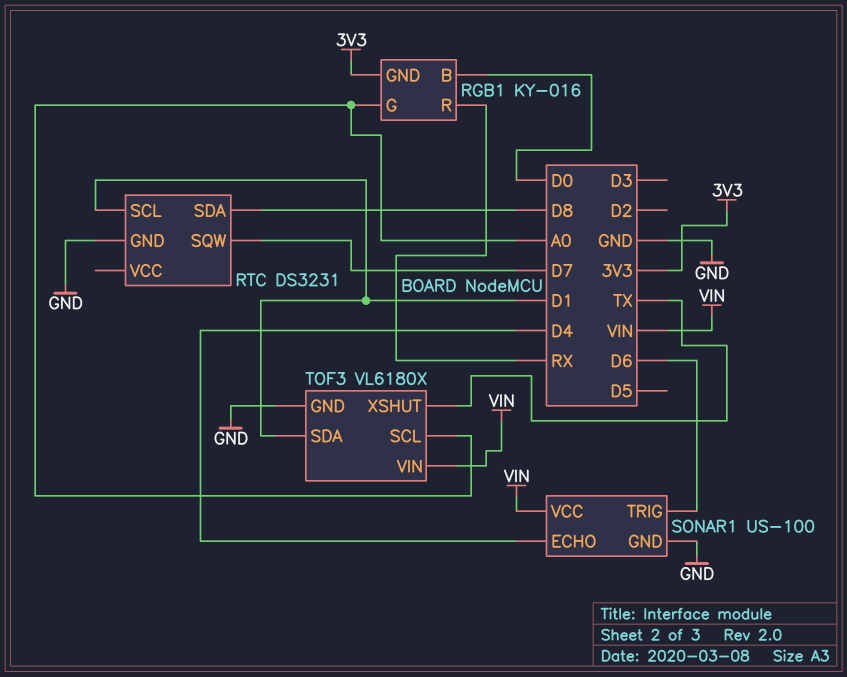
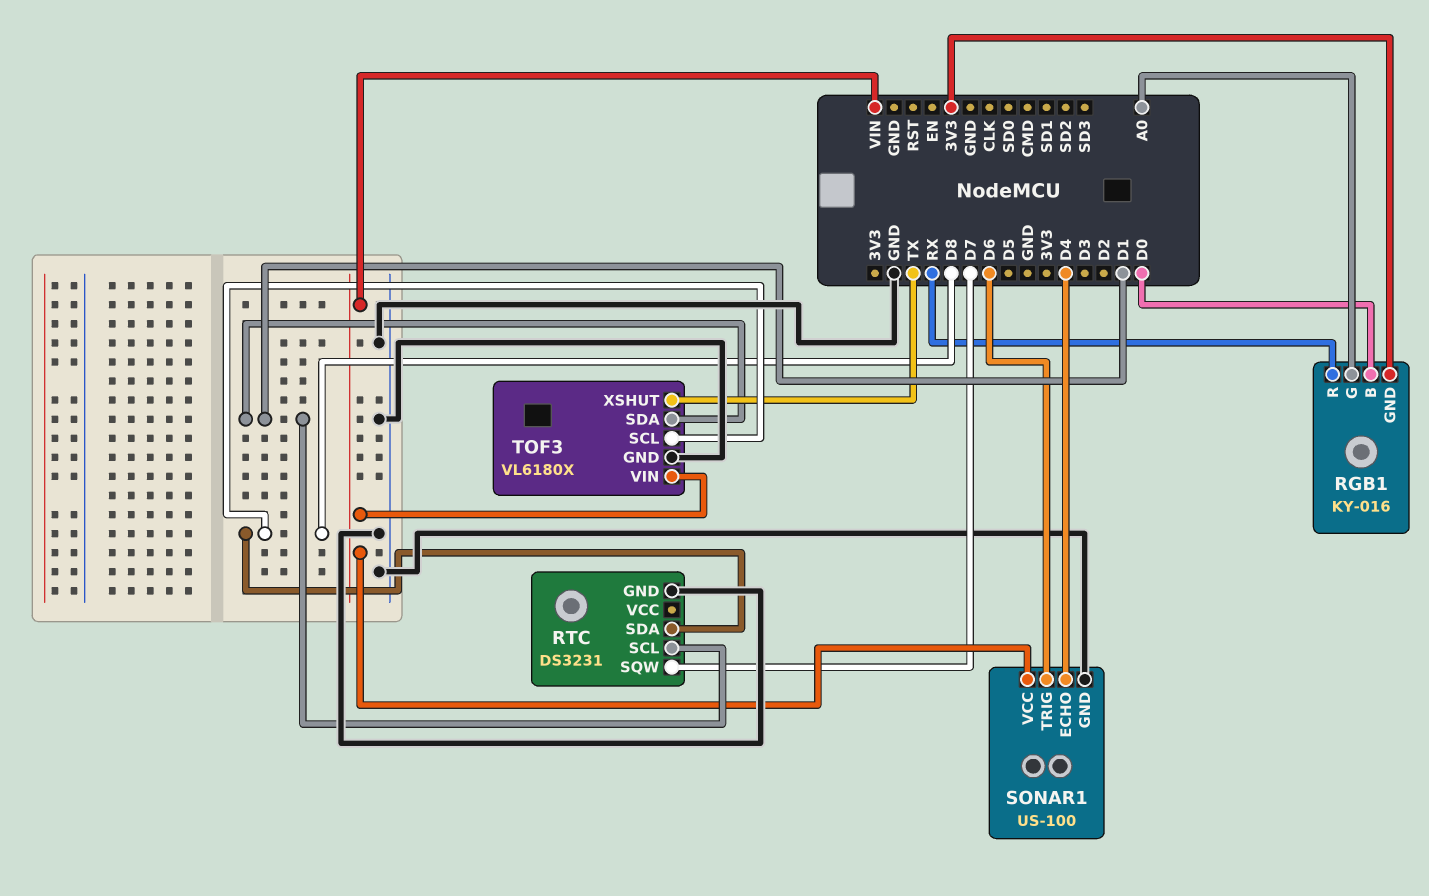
TOF3 pin SCL: A0 -> D8

